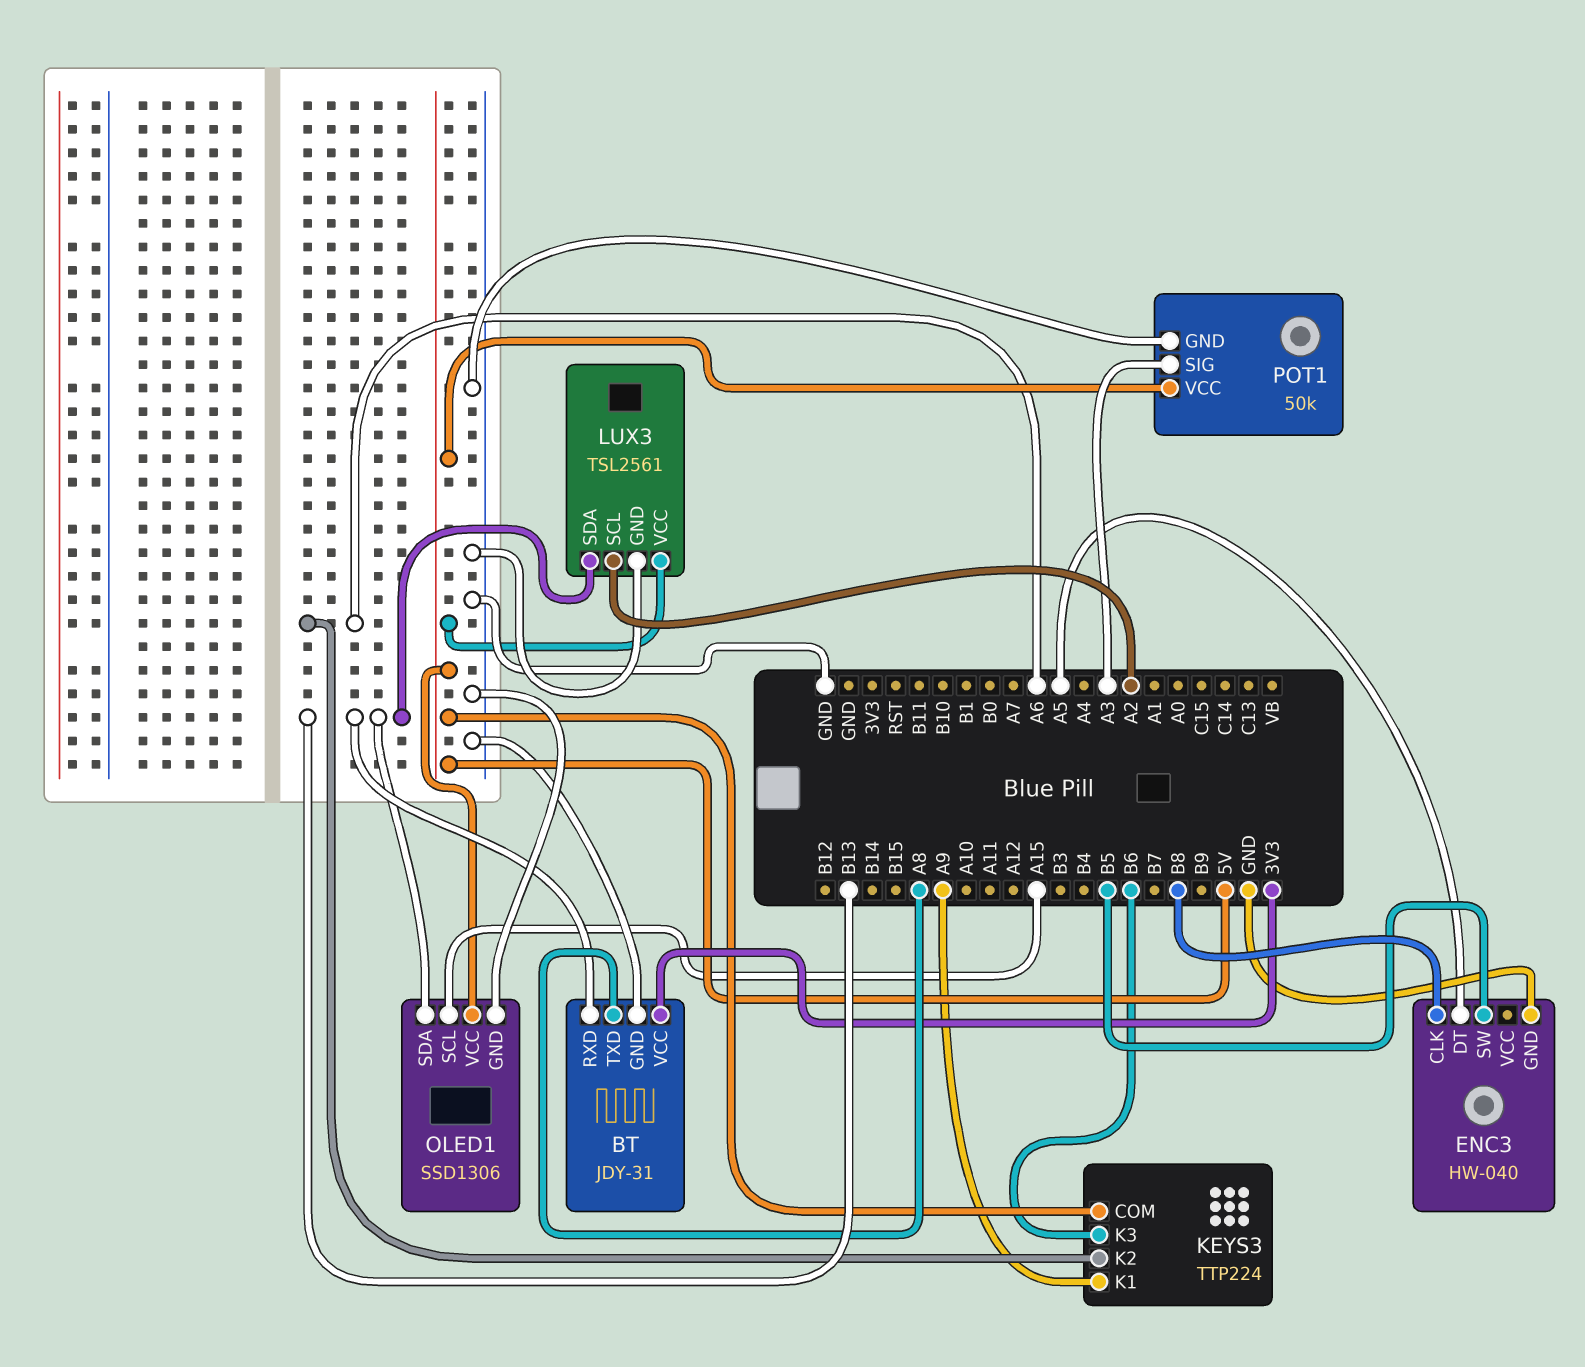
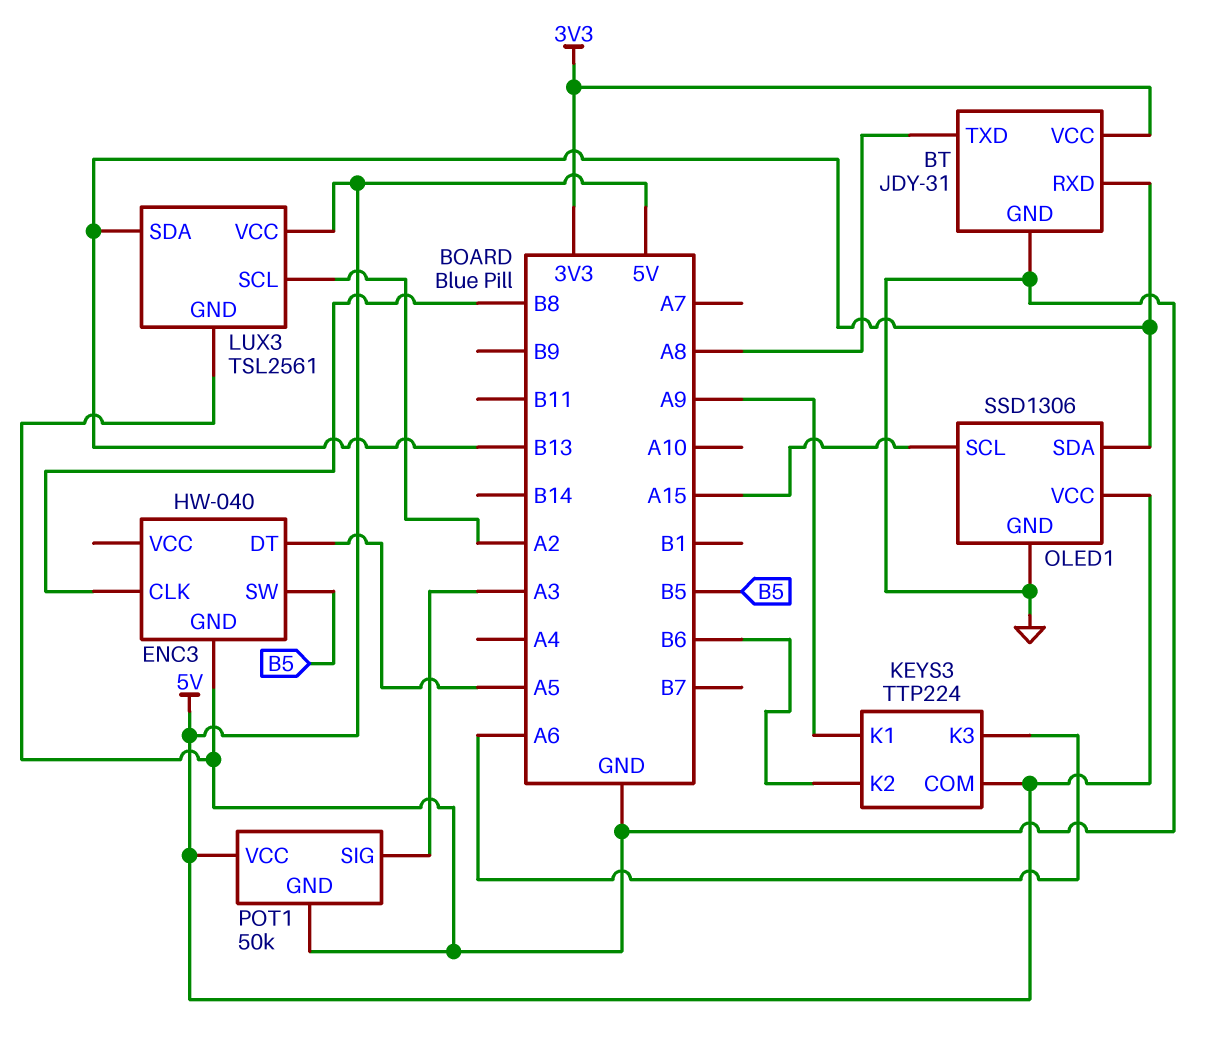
KEYS3 pin K2: A6 -> B6
KEYS3 pin K3: B6 -> A6

